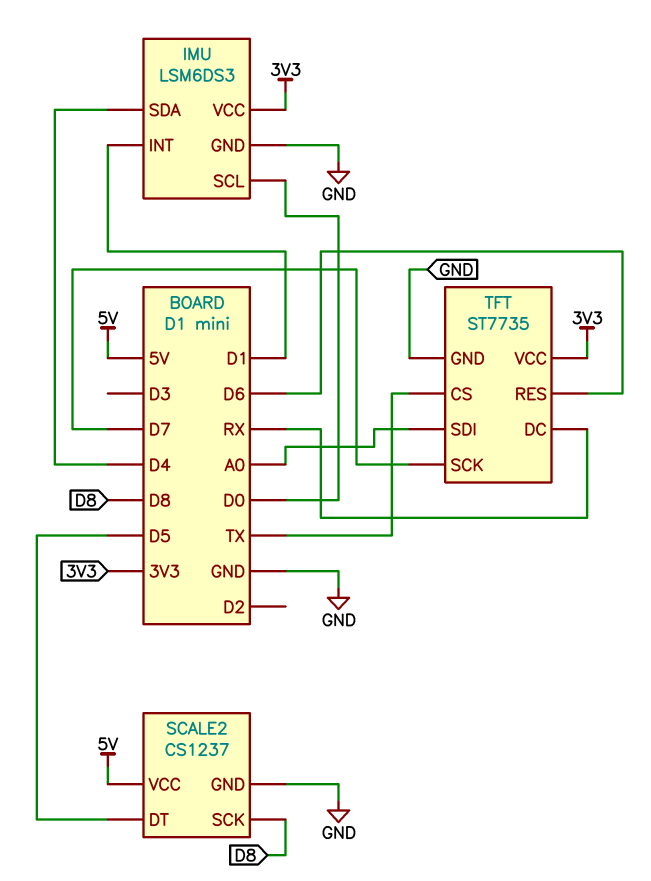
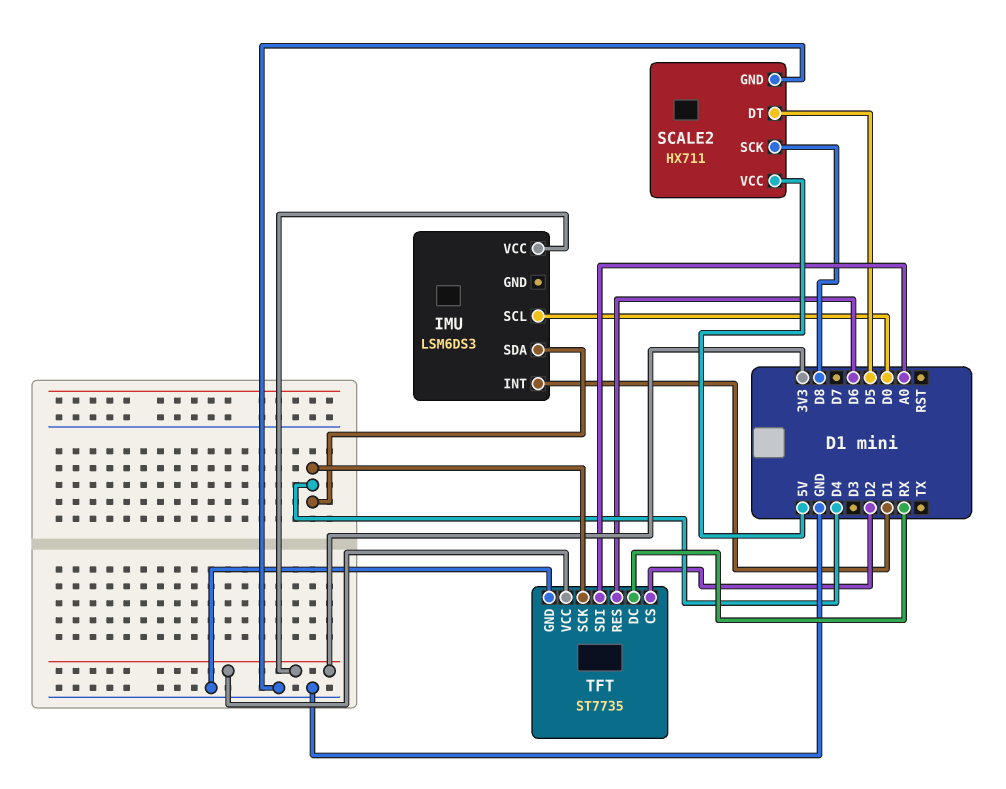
IMU pin GND: GND -> none
SCALE2: CS1237 -> HX711
TFT pin CS: TX -> D2
TFT pin SCK: D7 -> D4

